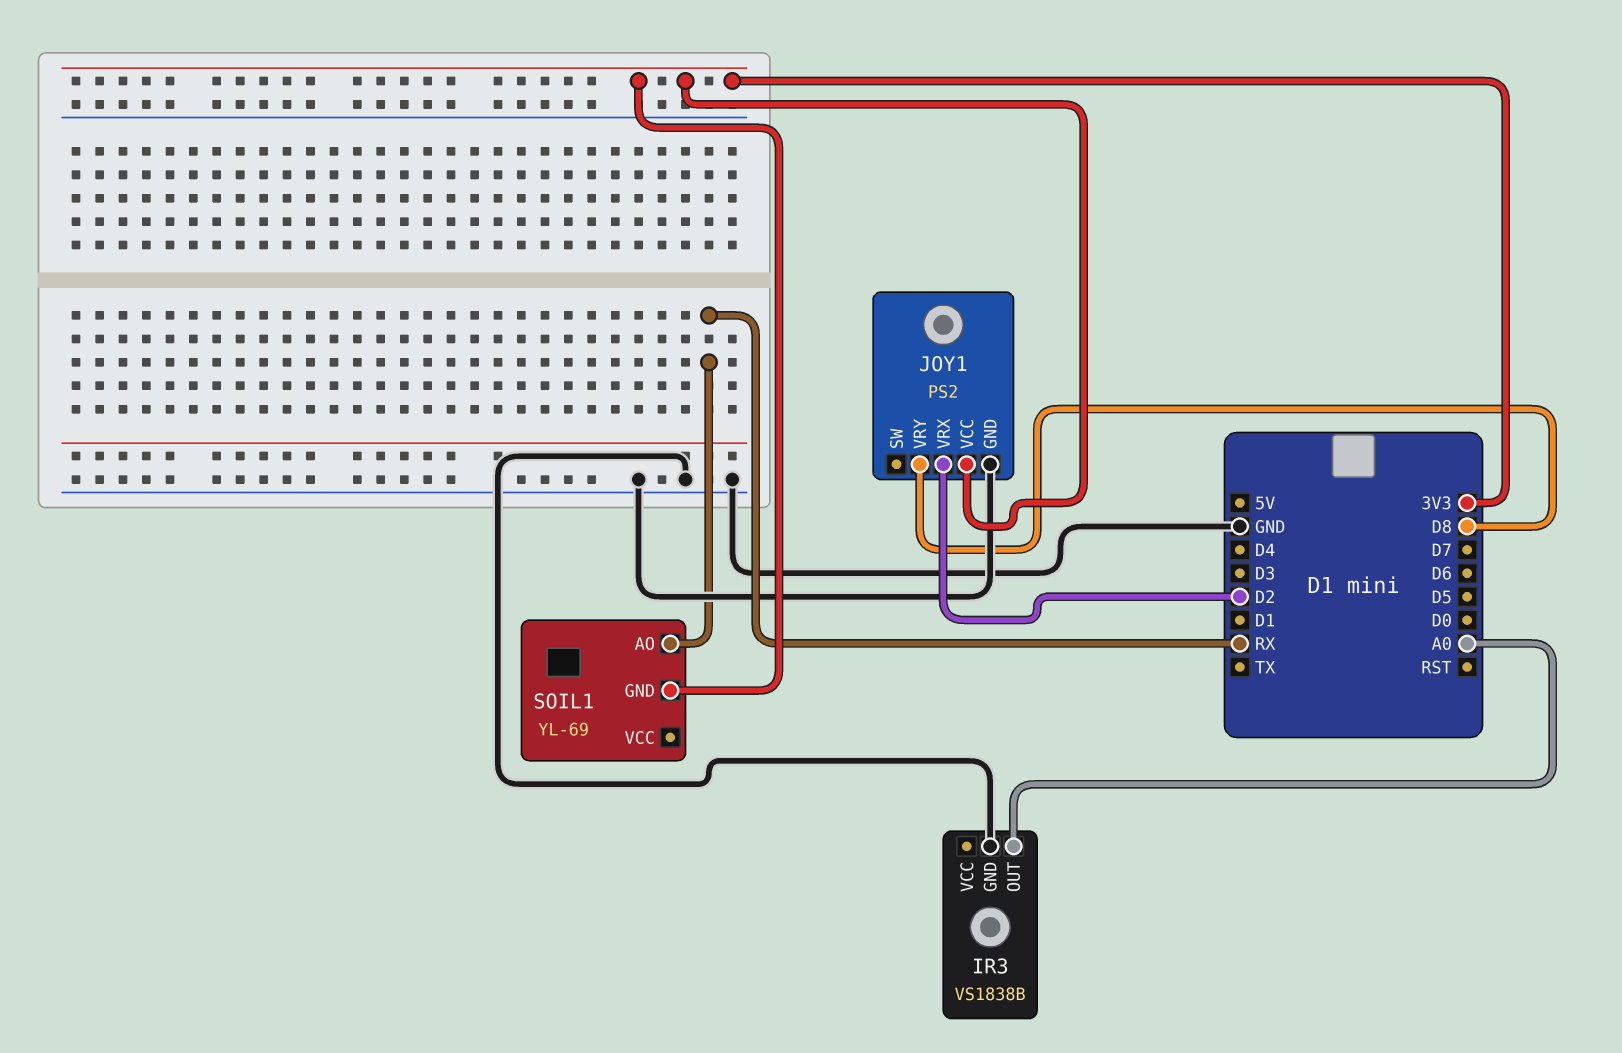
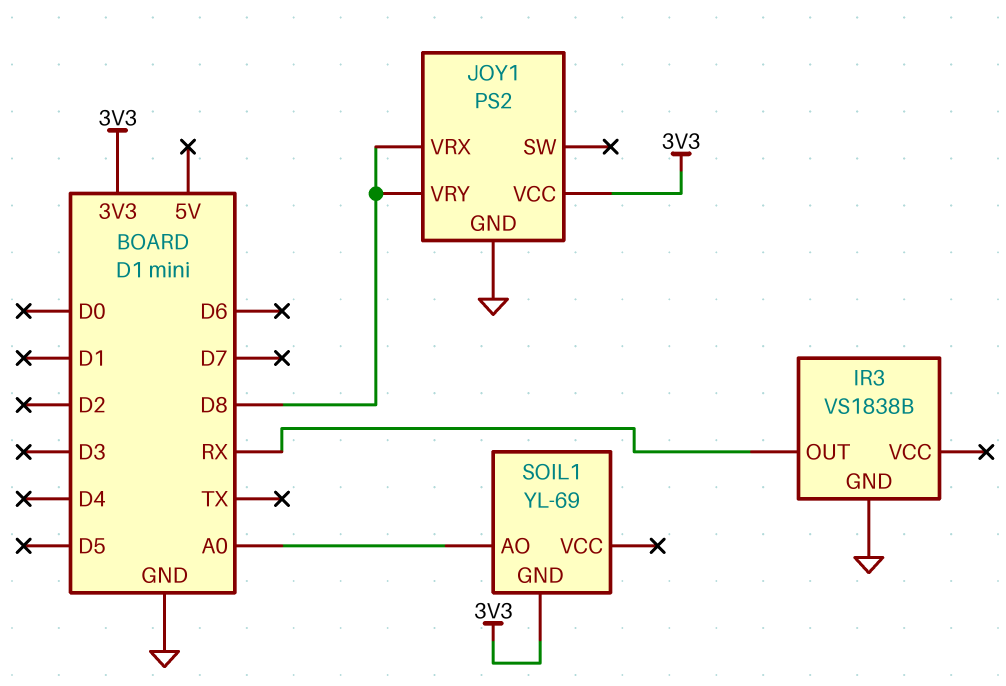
IR3 pin OUT: A0 -> RX
JOY1 pin VRX: D2 -> D8
SOIL1 pin AO: RX -> A0

